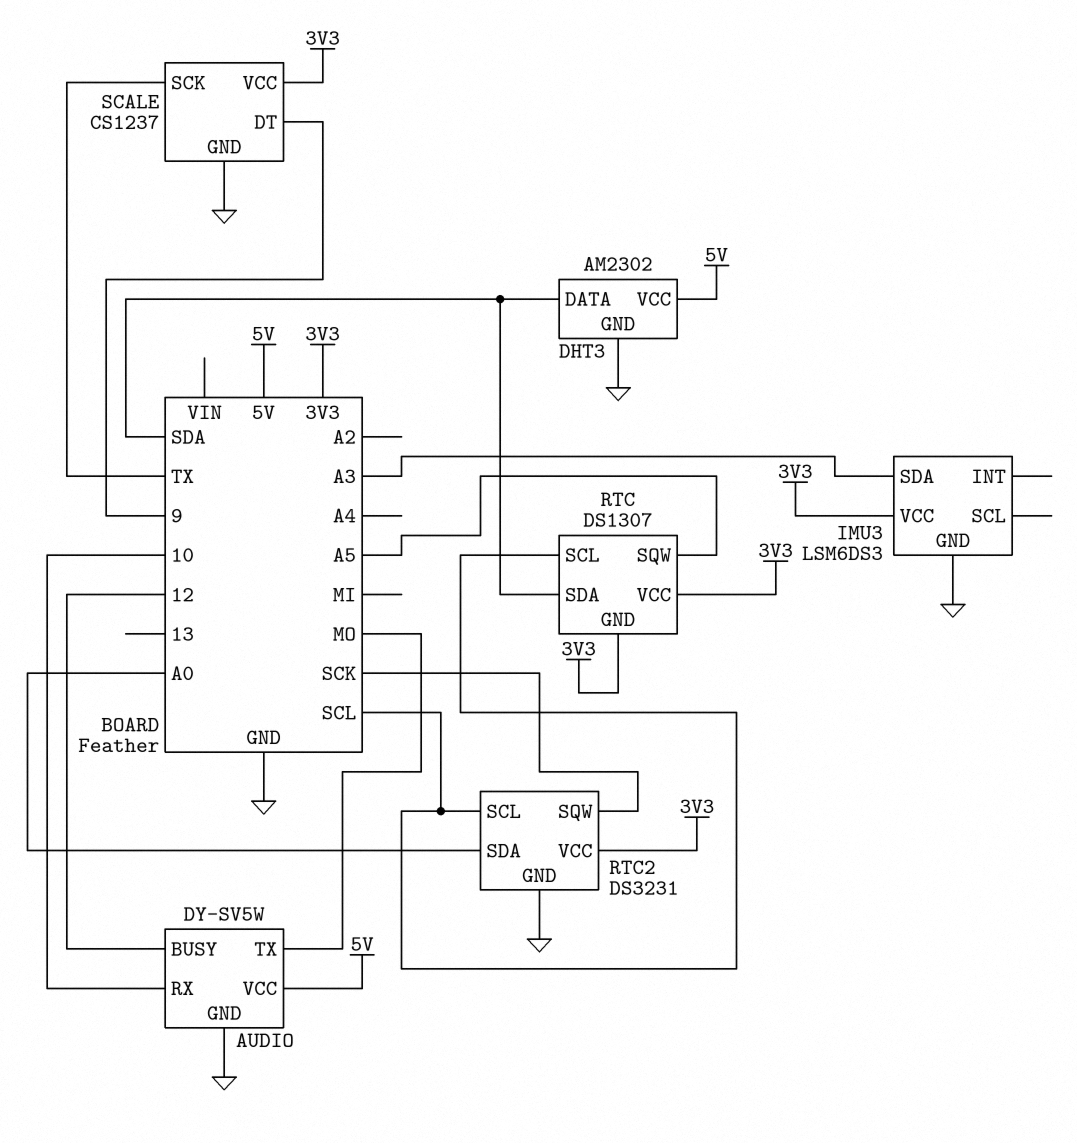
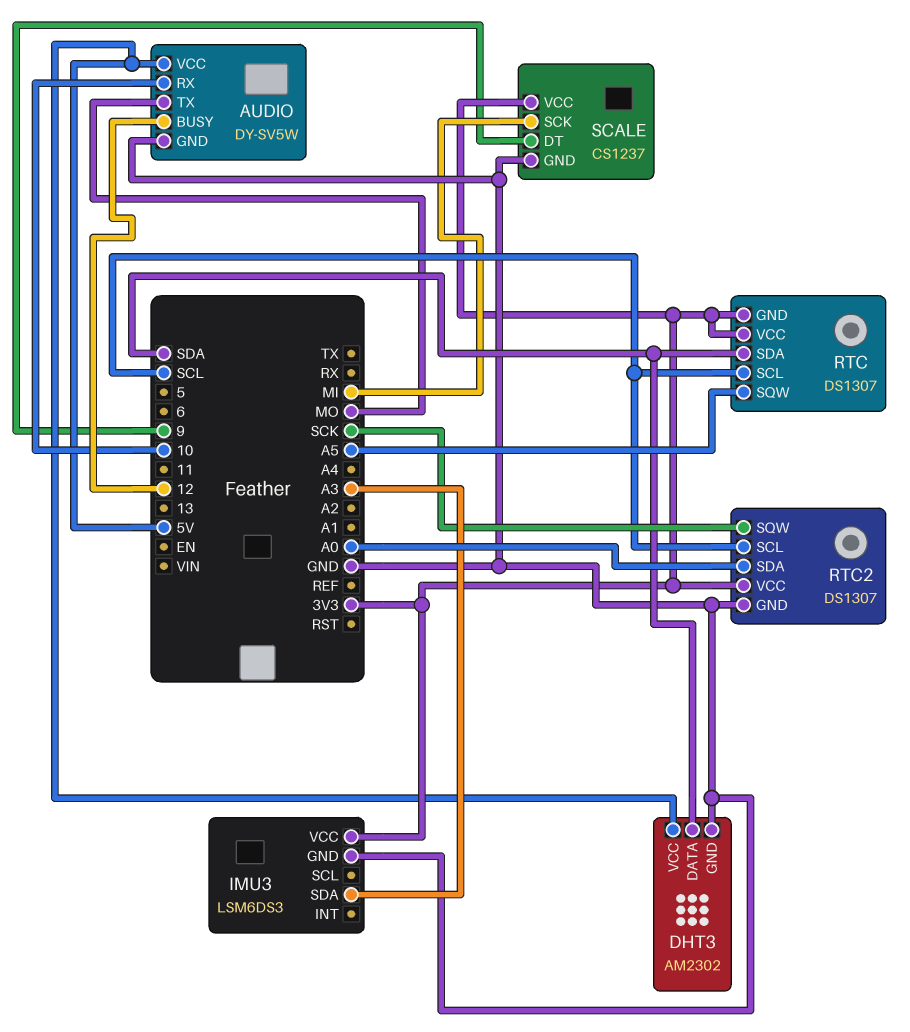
RTC2: DS3231 -> DS1307
SCALE pin SCK: TX -> MI

